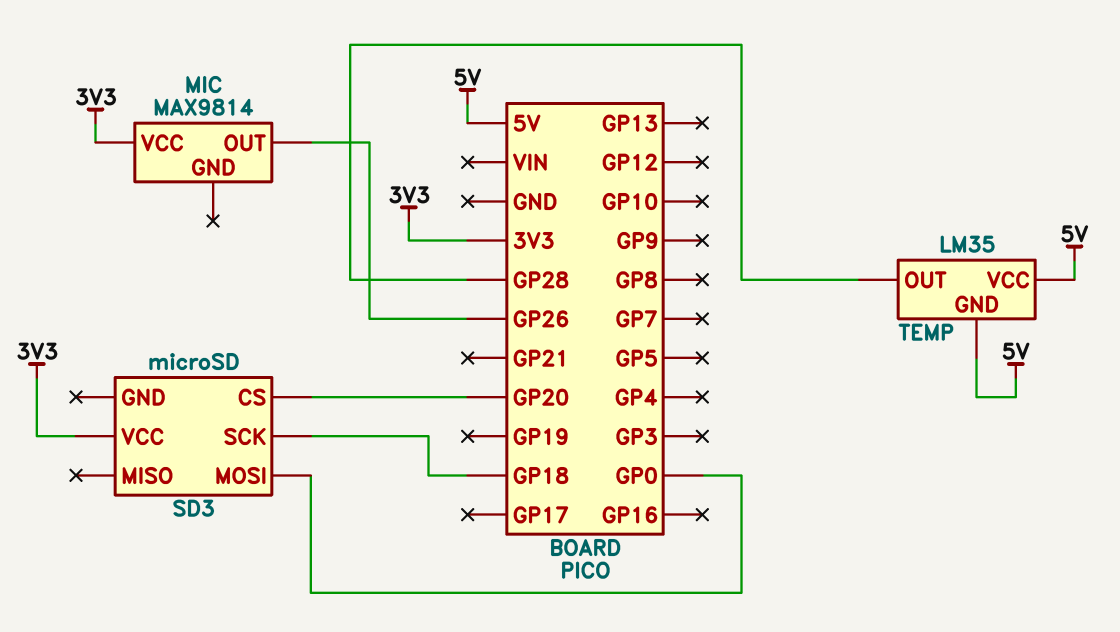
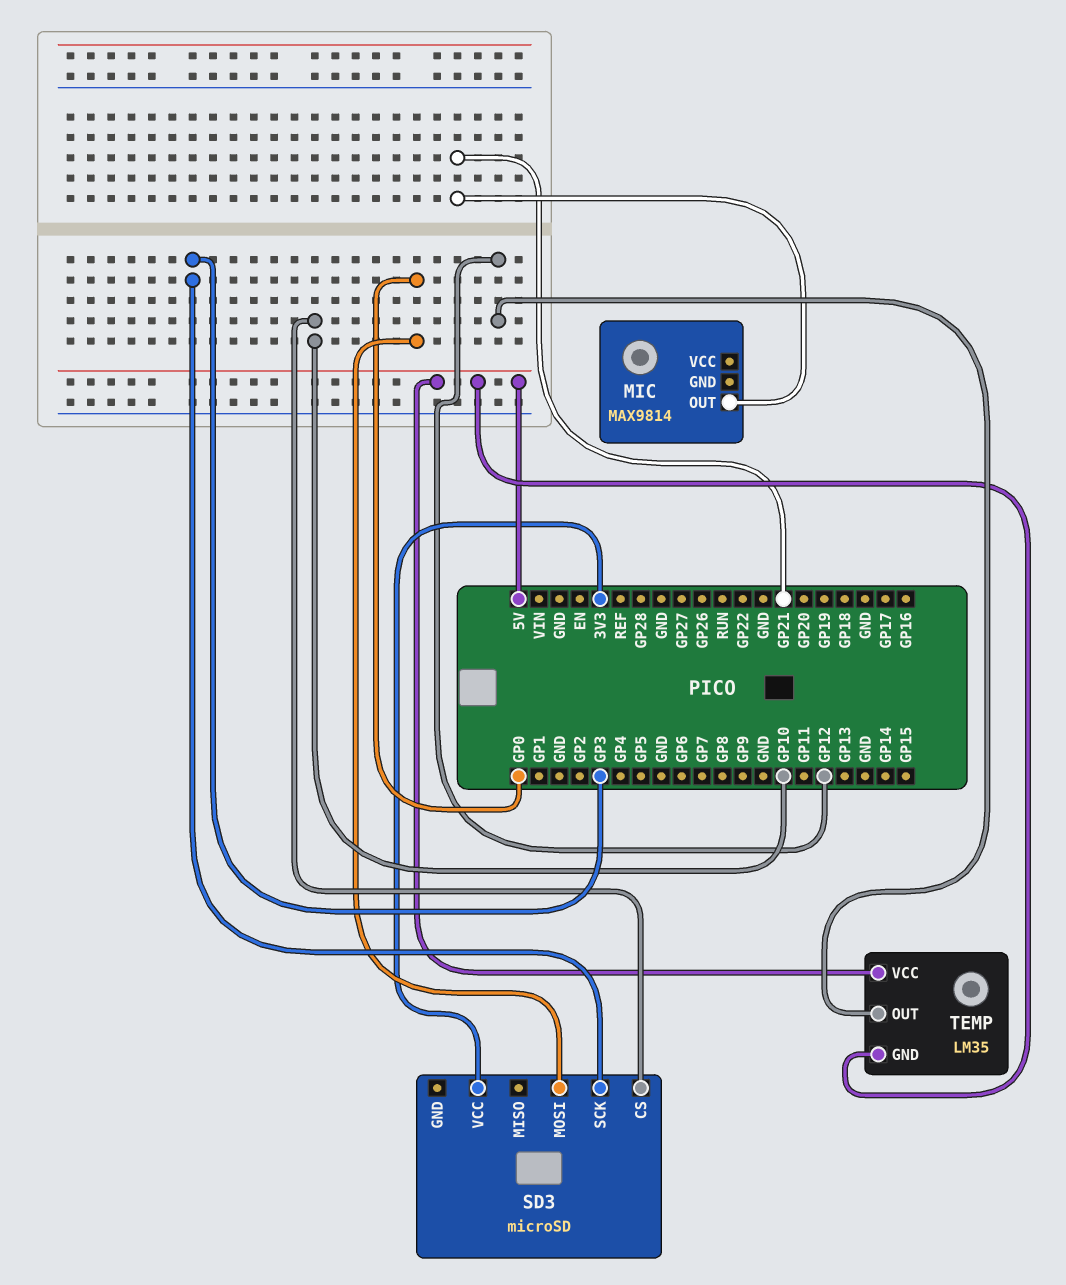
MIC pin OUT: GP26 -> GP21
MIC pin VCC: 3V3 -> none
SD3 pin CS: GP20 -> GP10
SD3 pin SCK: GP18 -> GP3
TEMP pin OUT: GP28 -> GP12

